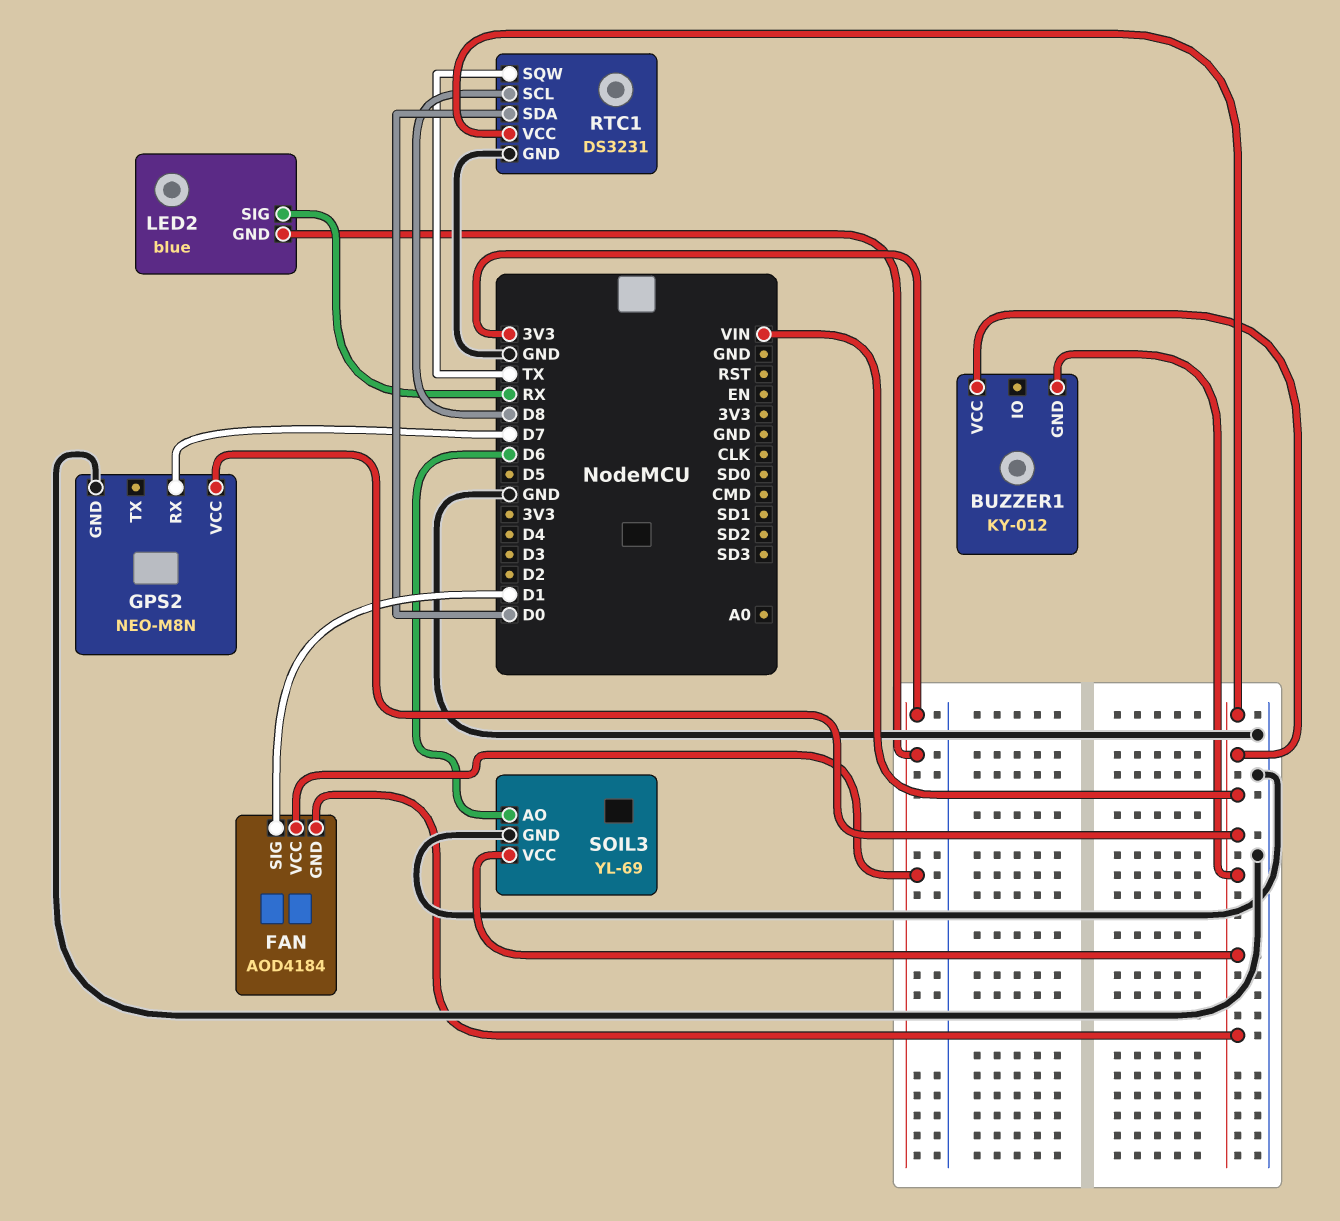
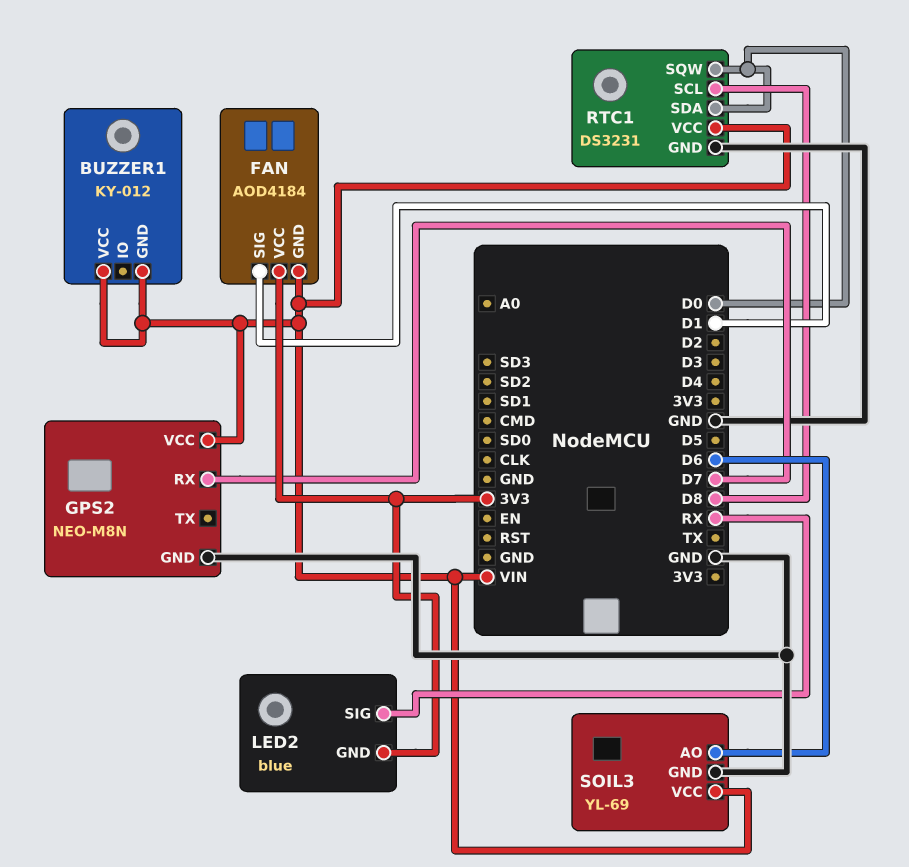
RTC1 pin SQW: TX -> D0

